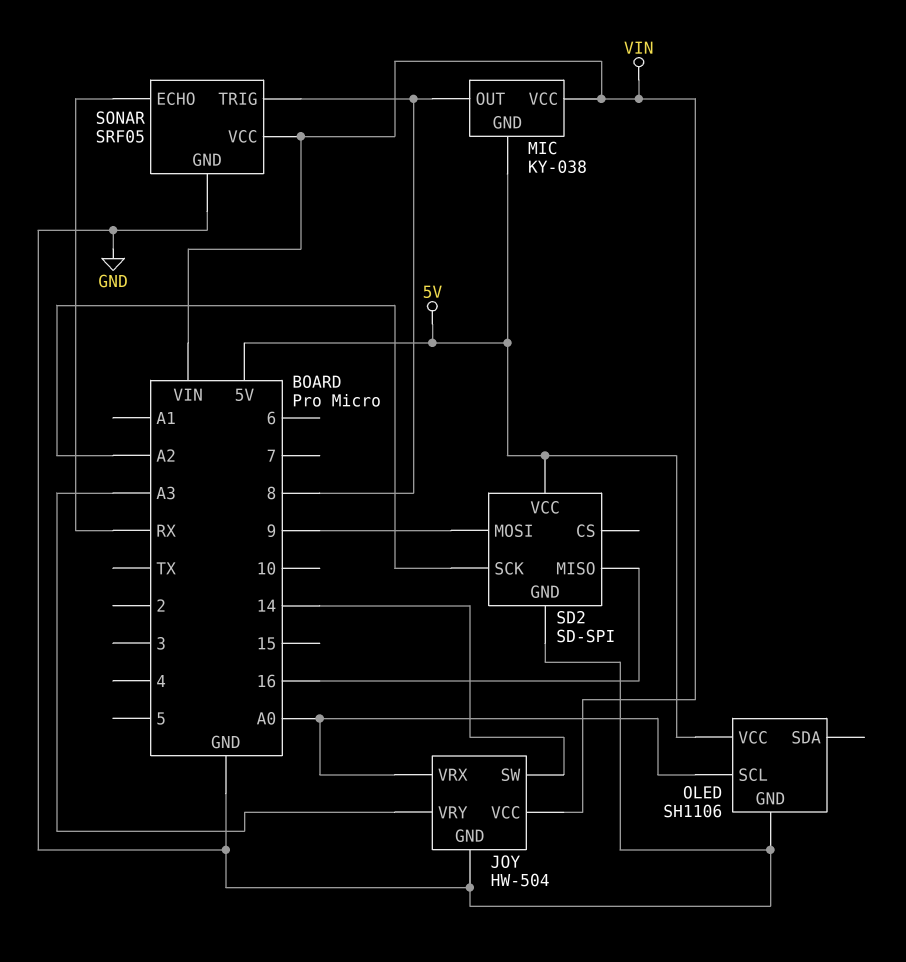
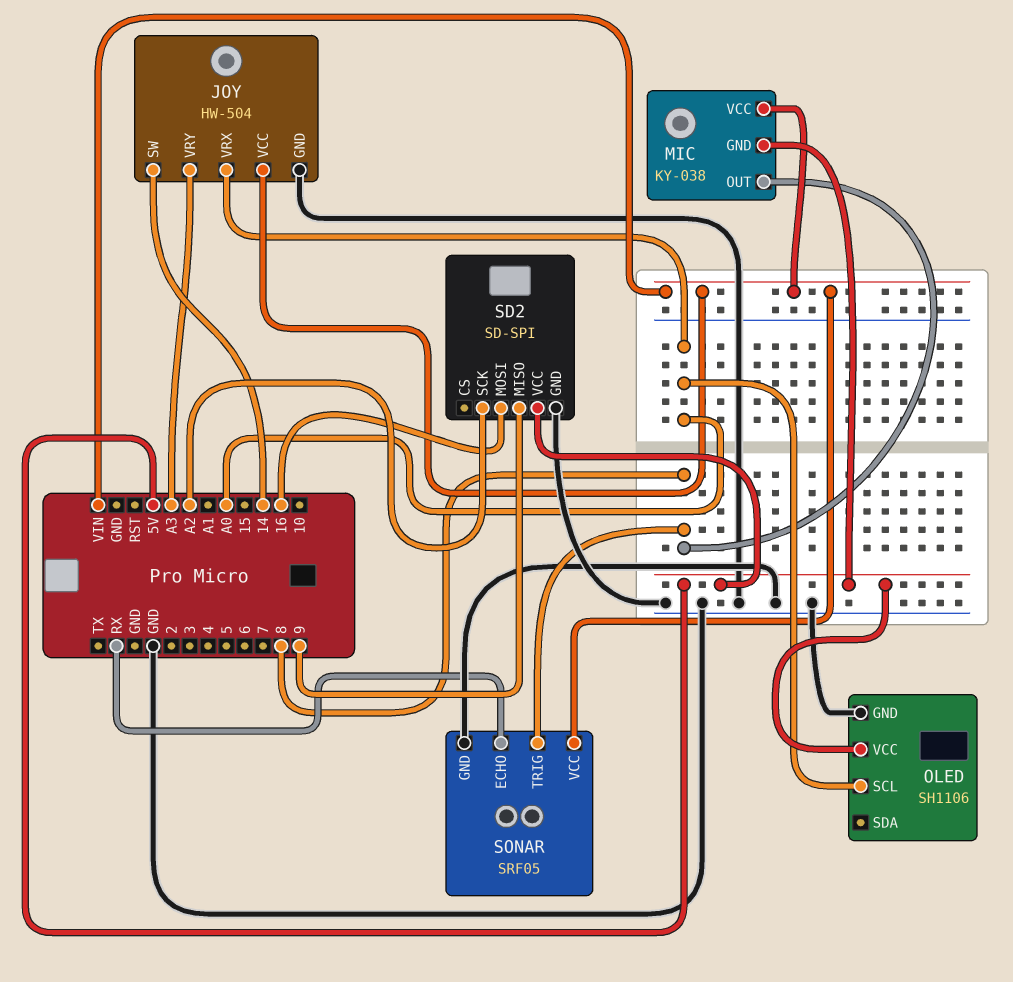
SD2 pin MISO: 16 -> 9
SD2 pin MOSI: 9 -> 16

